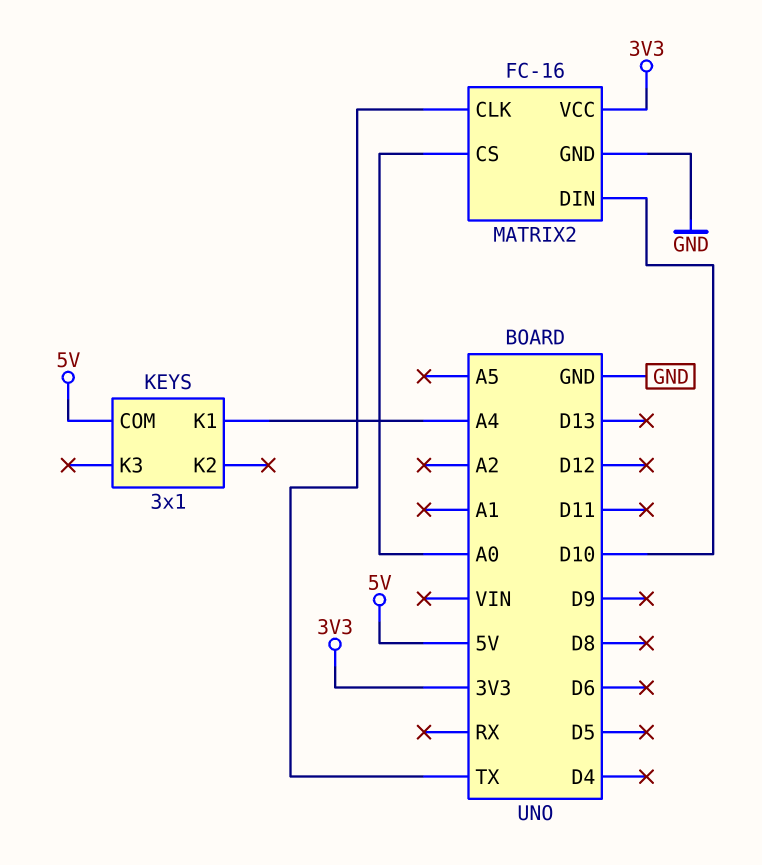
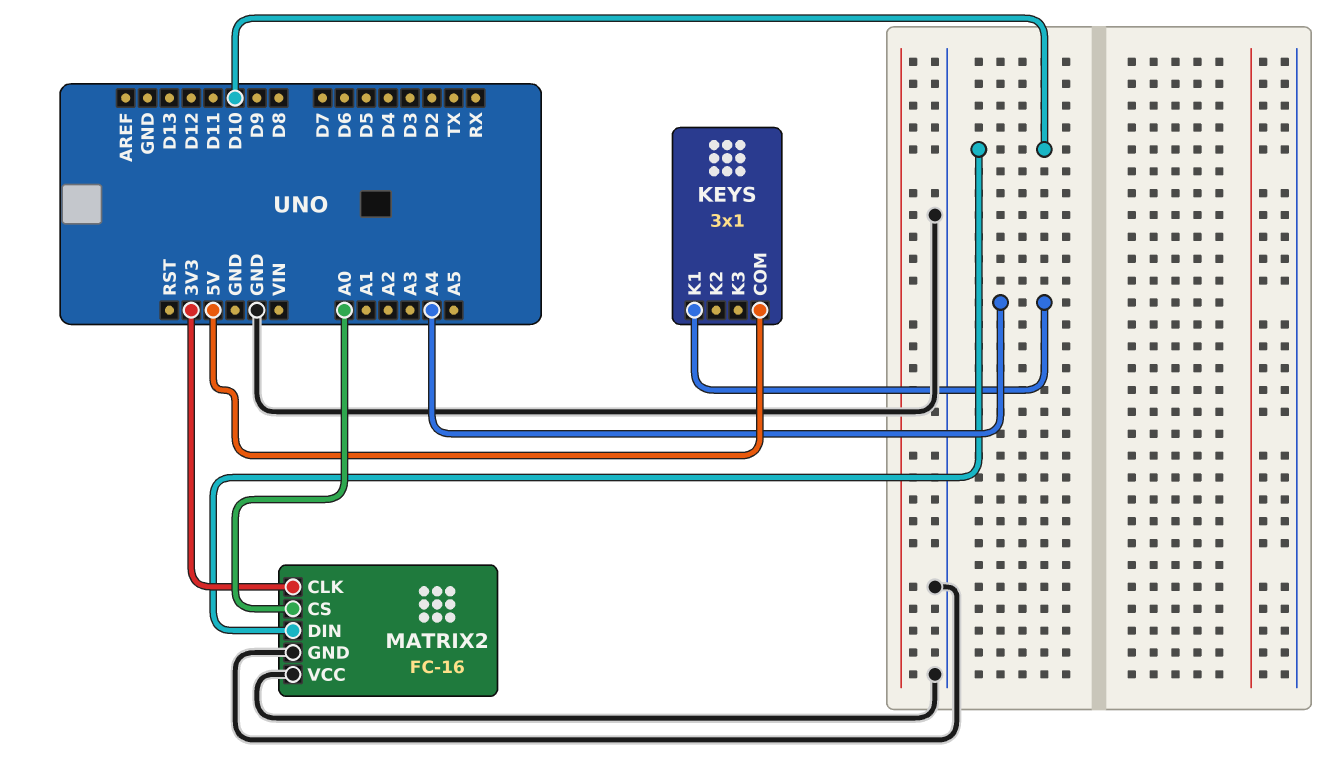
MATRIX2 pin CLK: TX -> 3V3
MATRIX2 pin VCC: 3V3 -> GND

